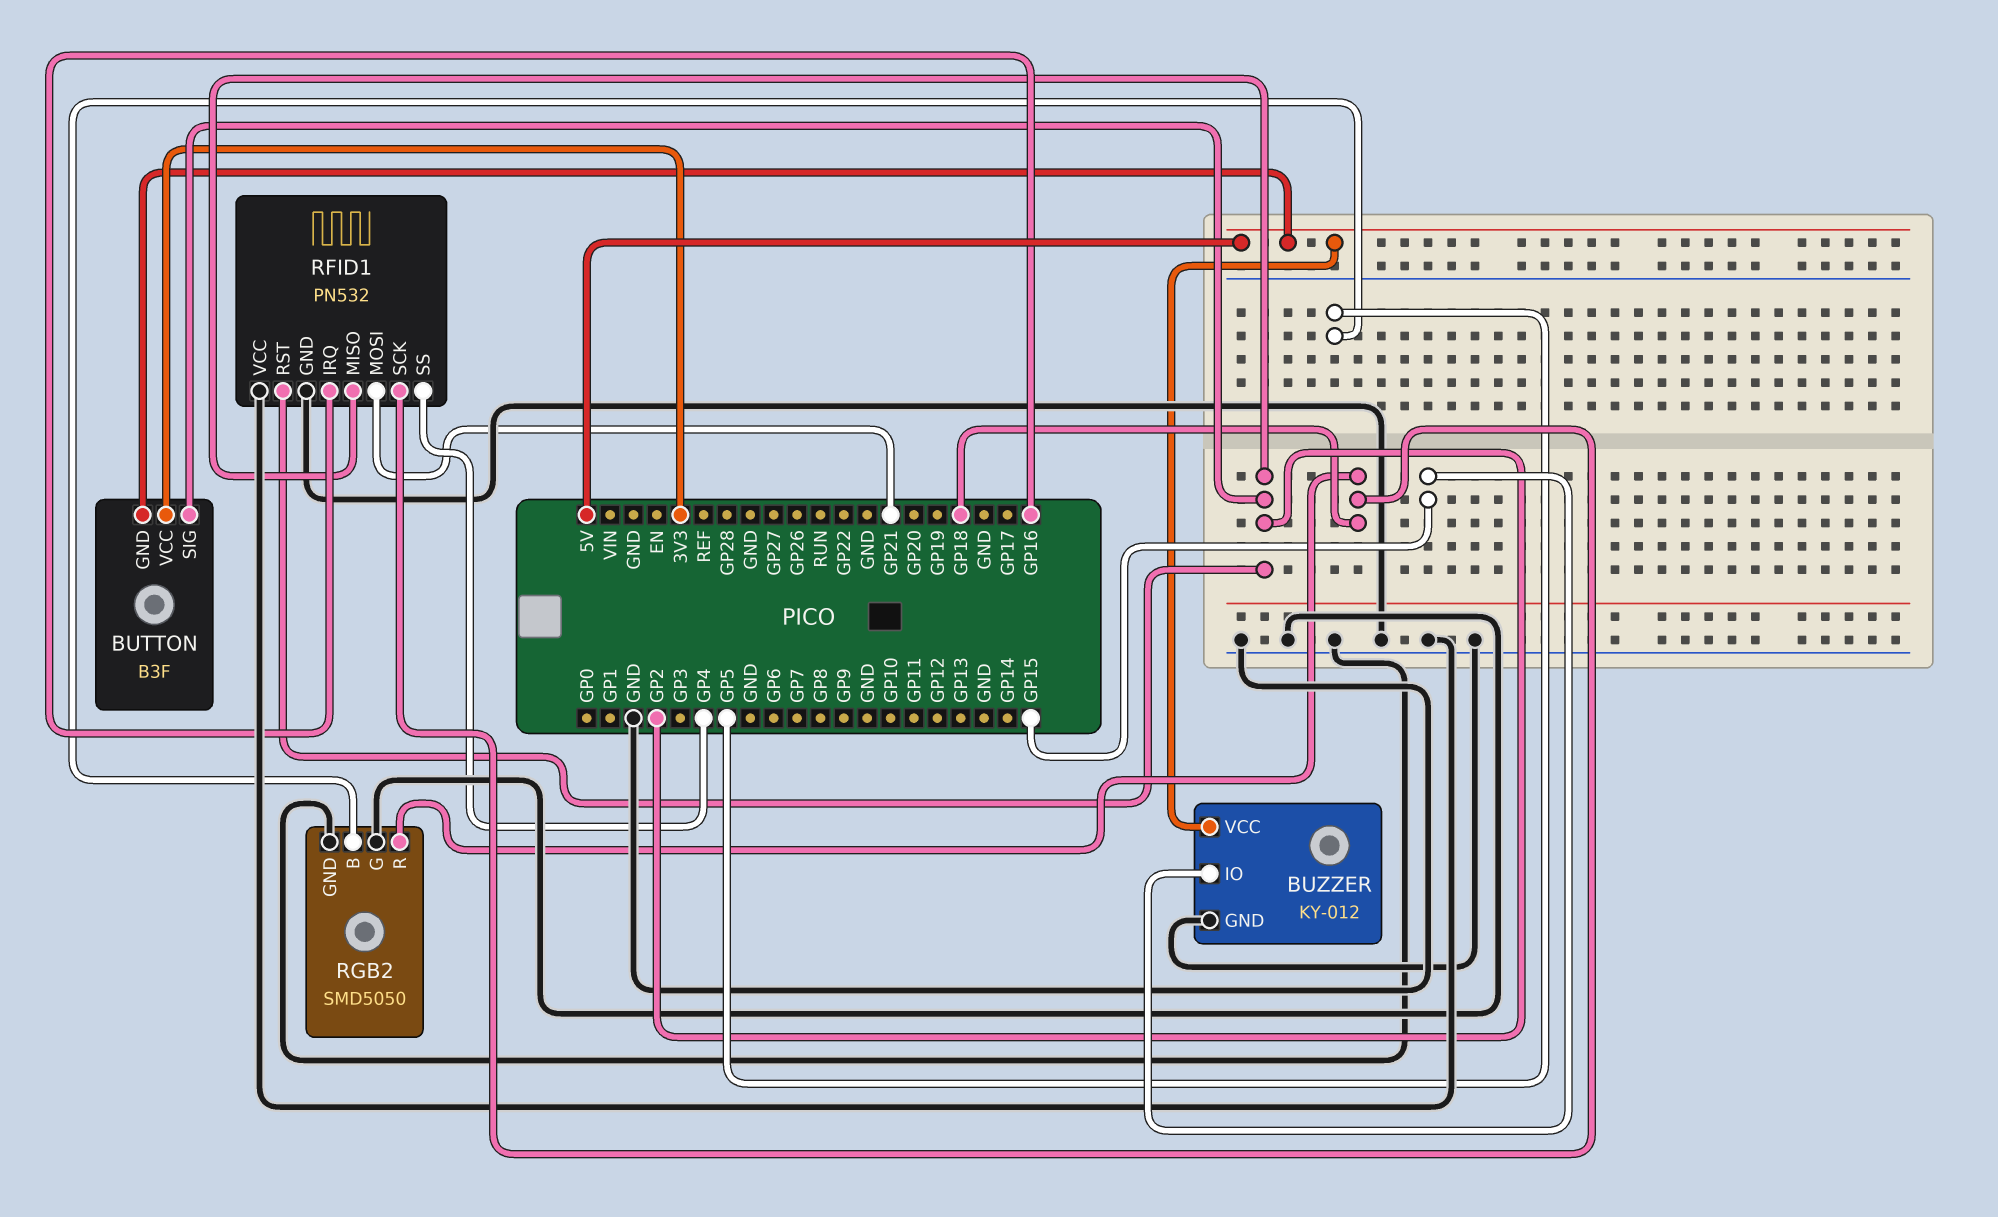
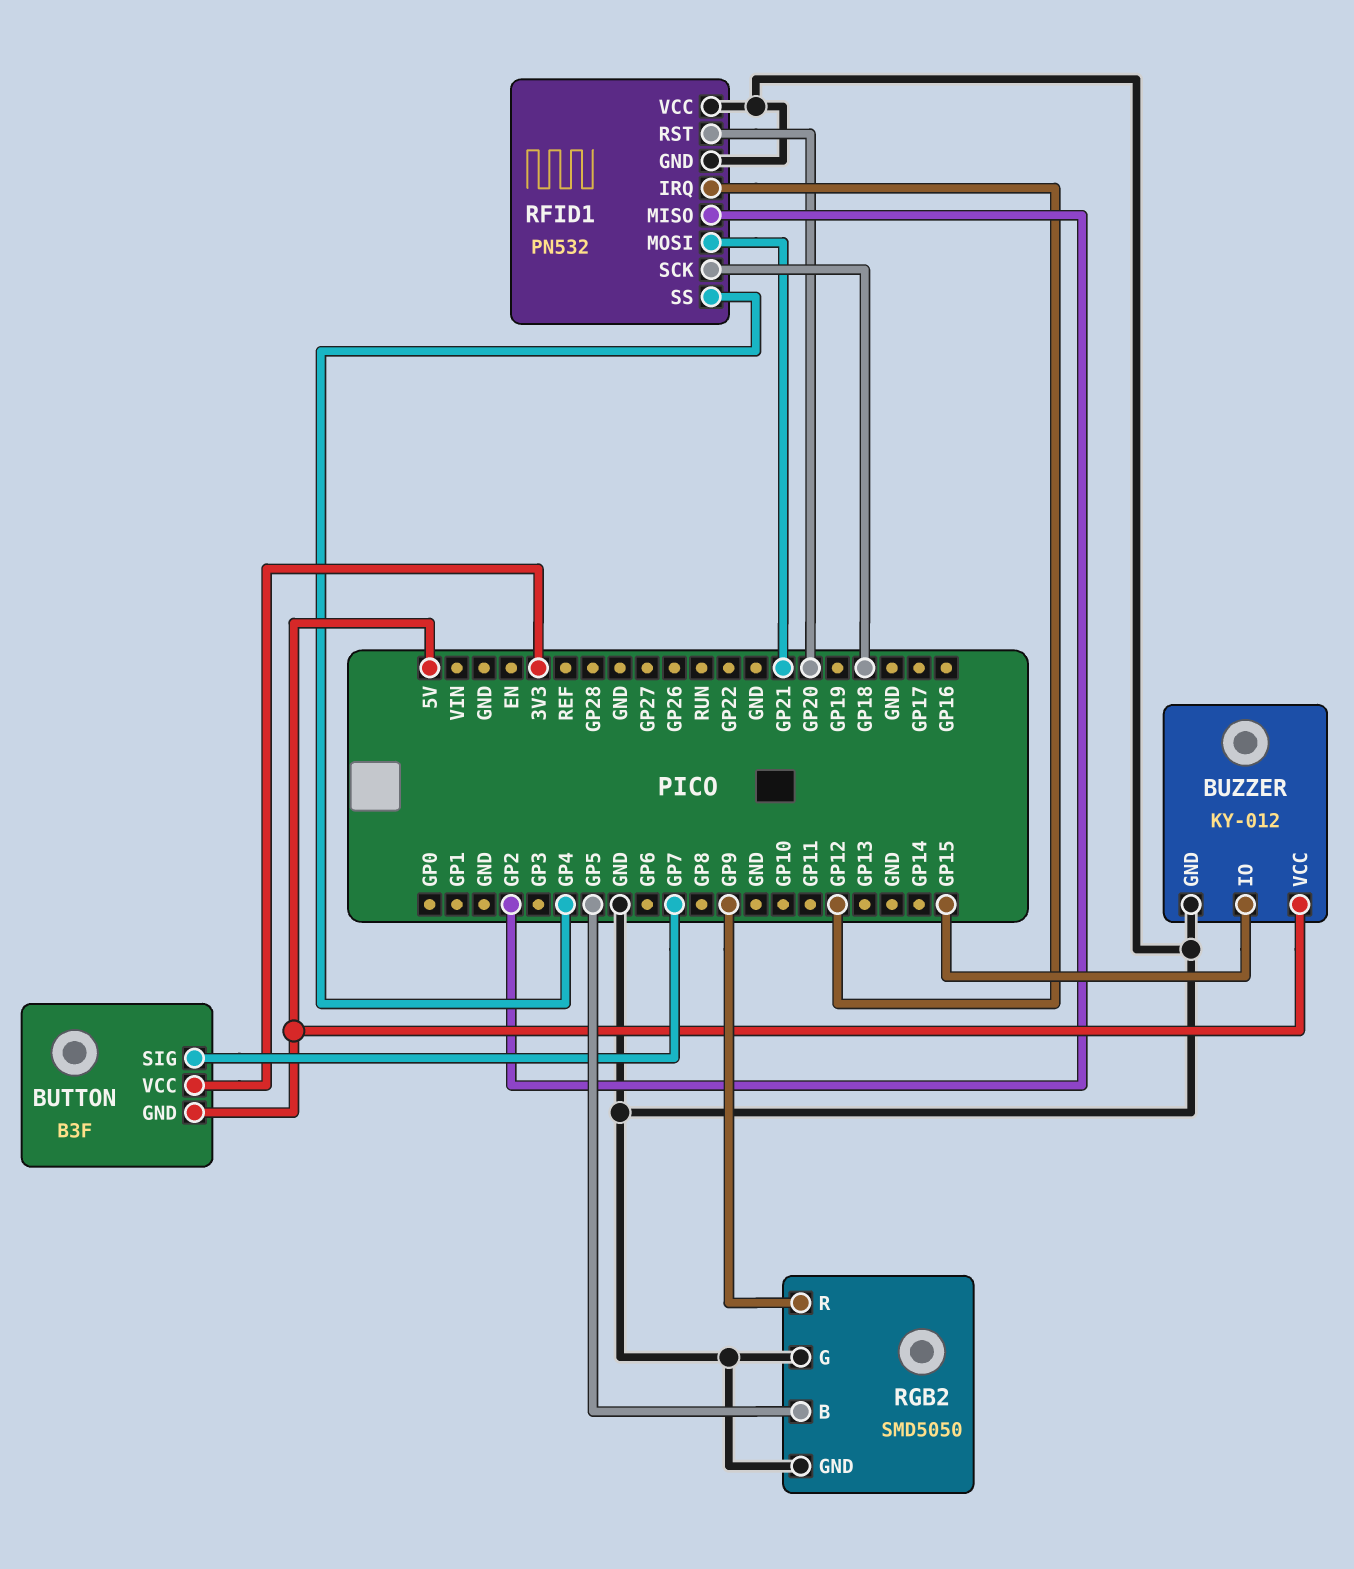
BUTTON pin SIG: GP2 -> GP7
RFID1 pin IRQ: GP16 -> GP12
RFID1 pin RST: GP2 -> GP20
RGB2 pin R: GP18 -> GP9

